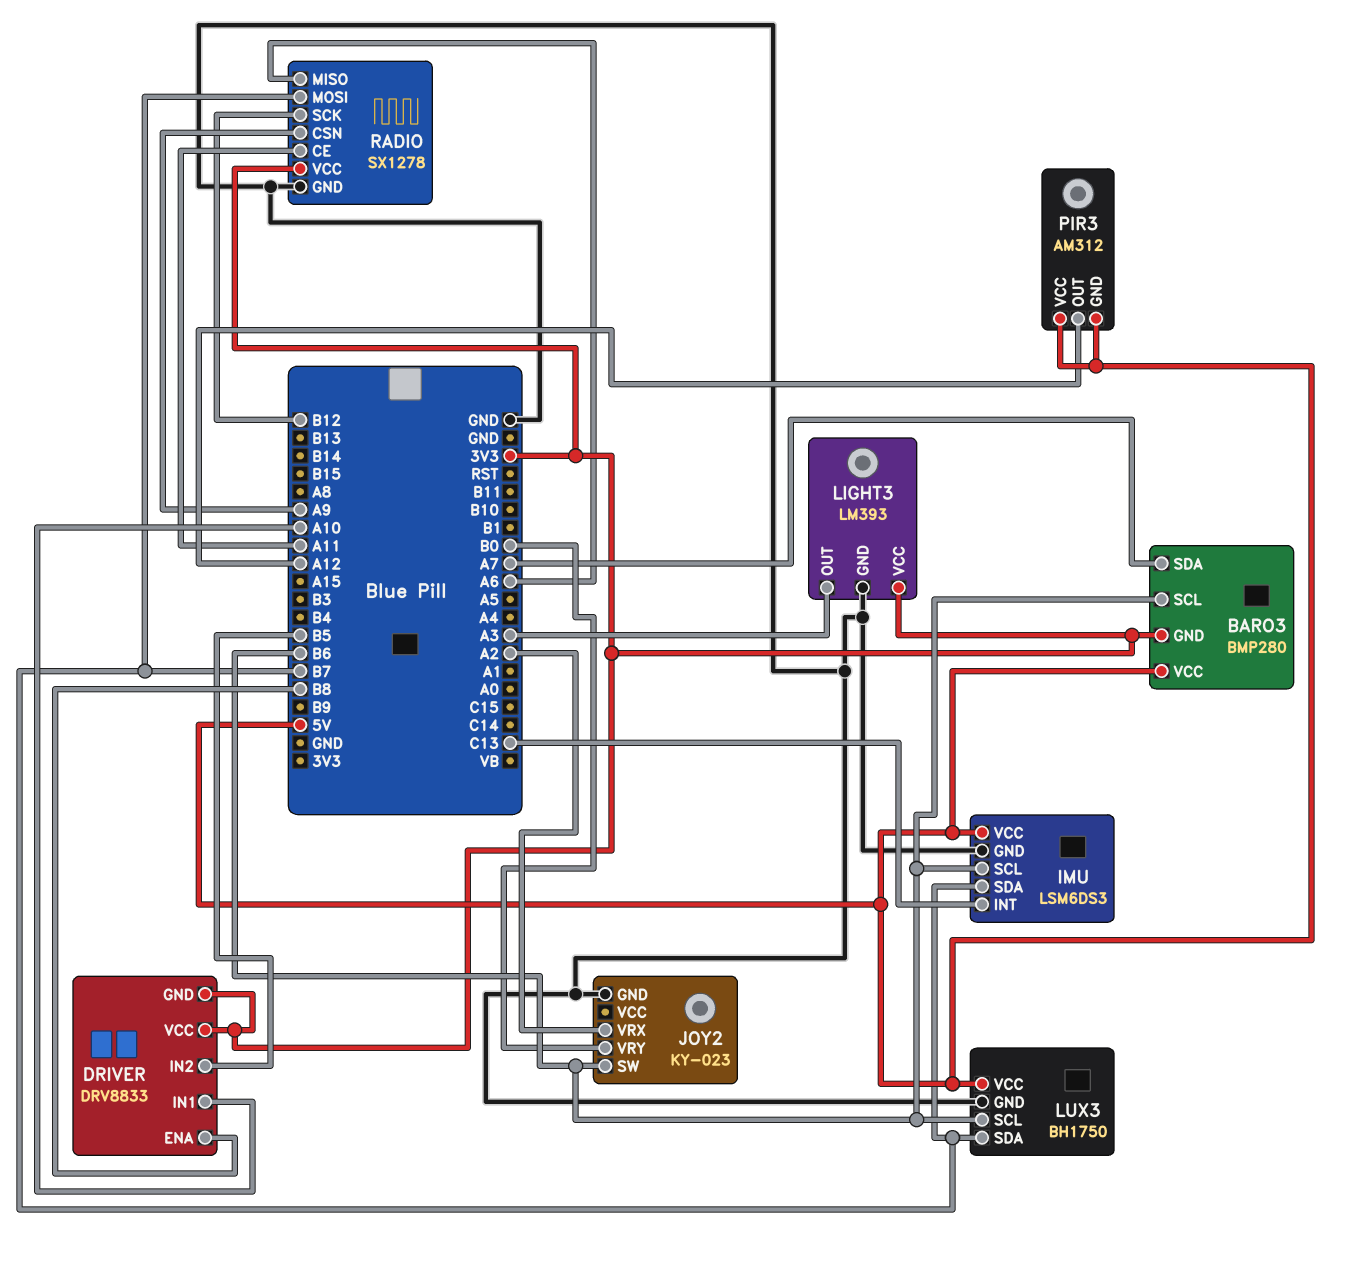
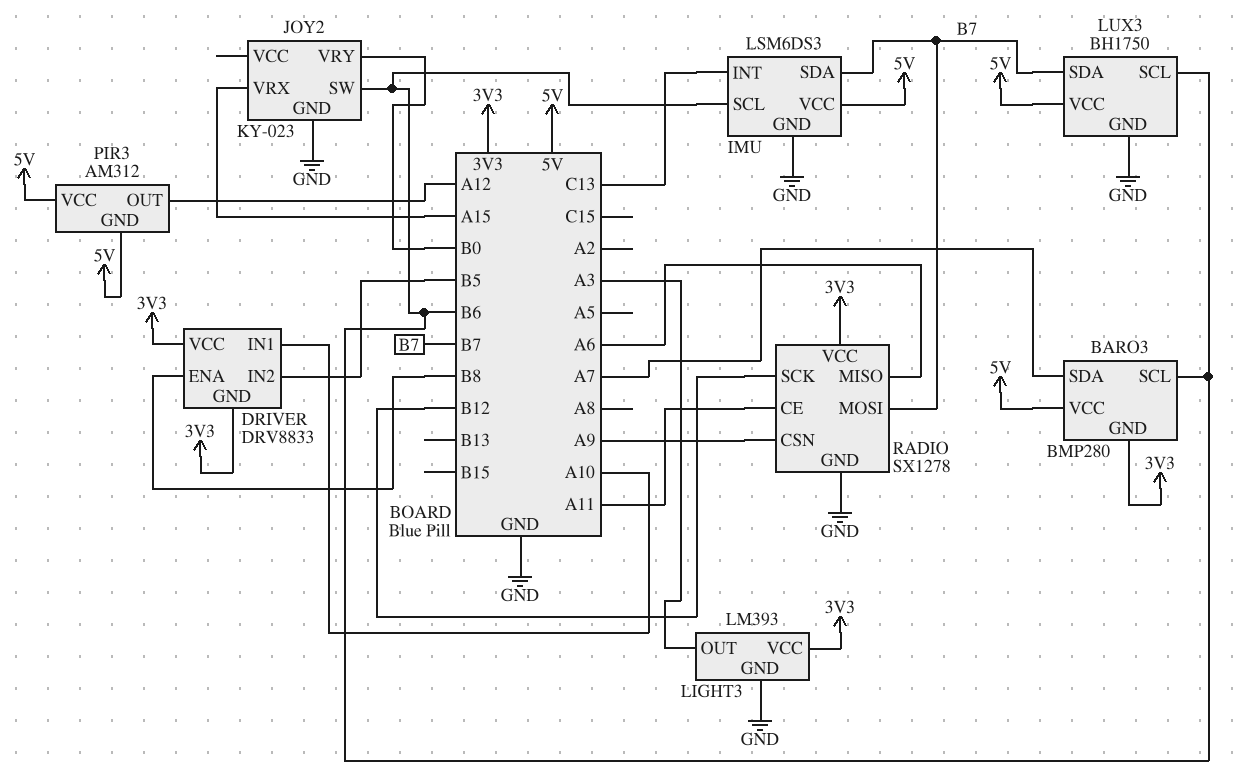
JOY2 pin VRX: A2 -> A15

